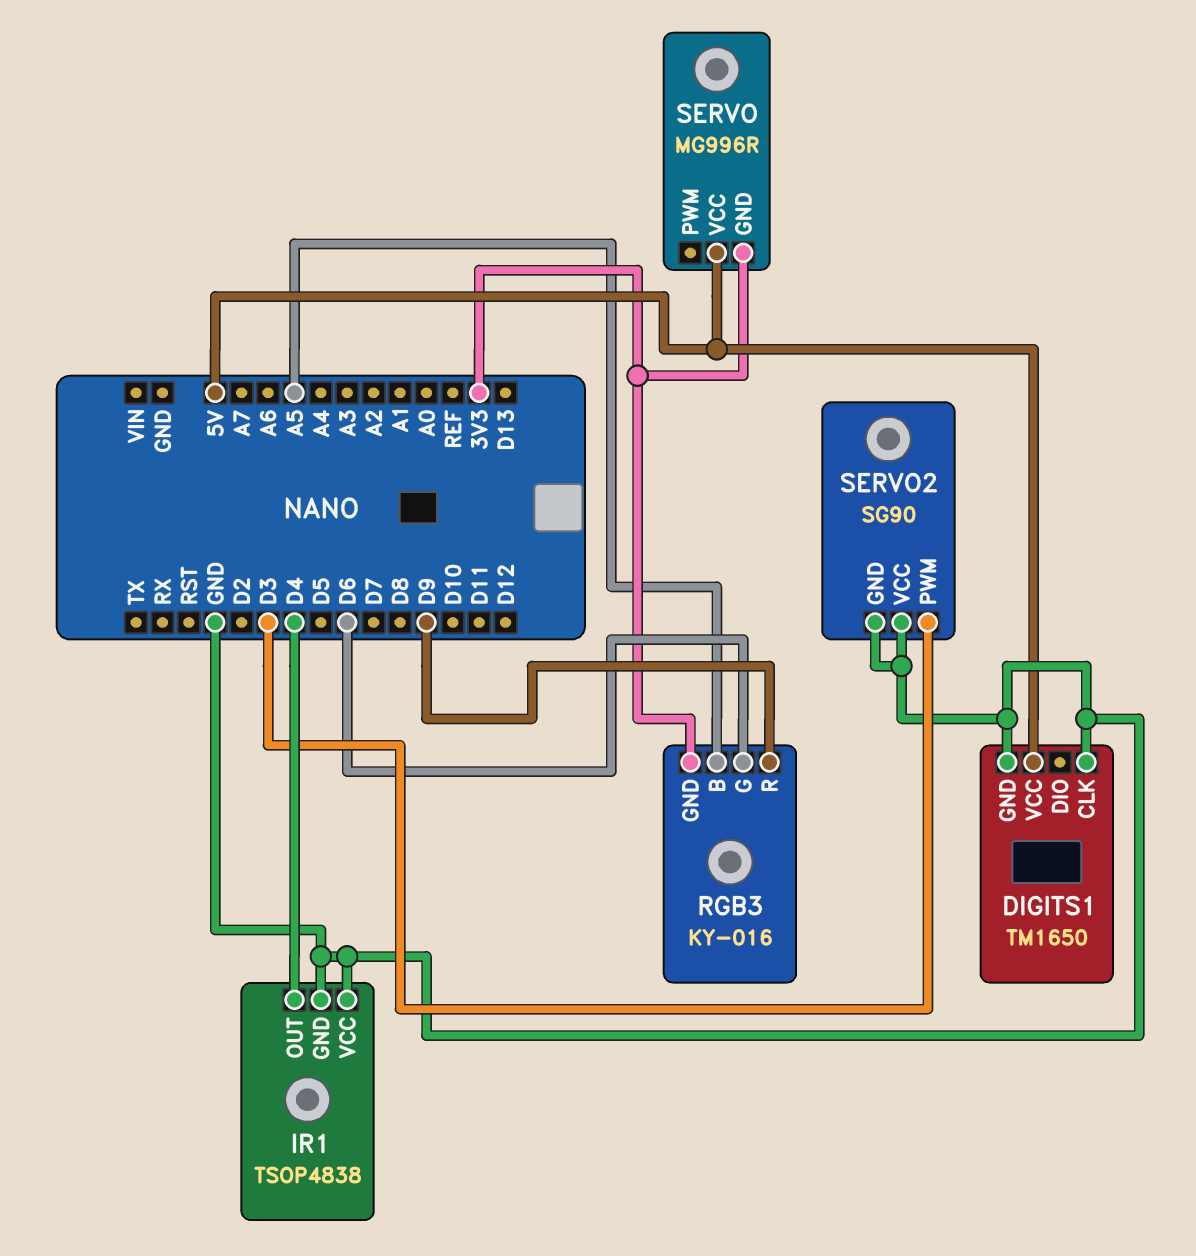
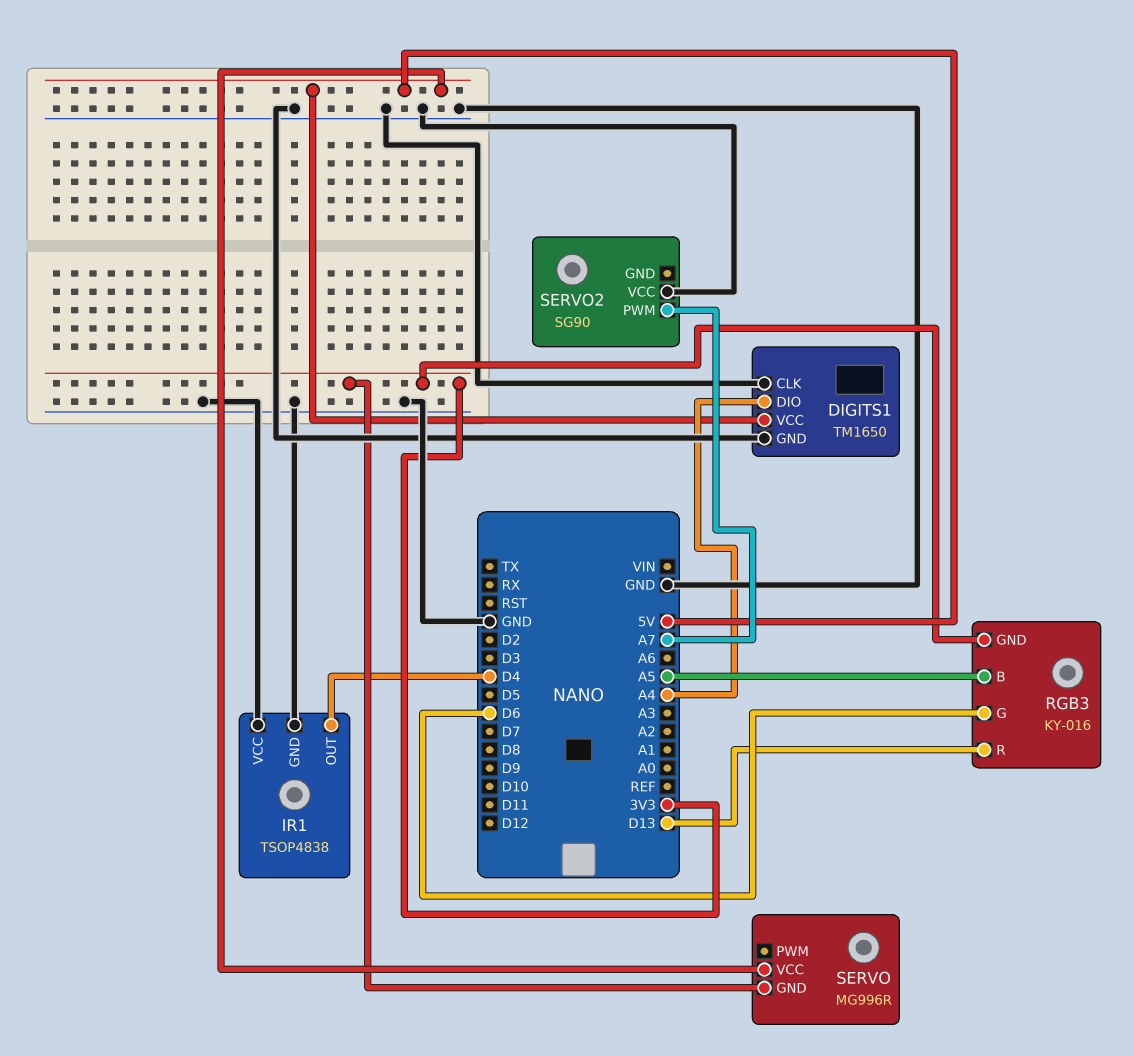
DIGITS1 pin DIO: none -> A4
RGB3 pin R: D9 -> D13
SERVO2 pin GND: GND -> none
SERVO2 pin PWM: D3 -> A7

